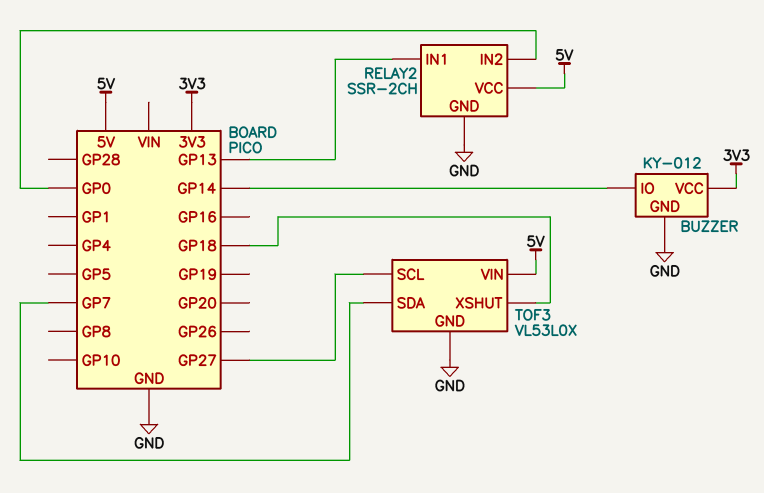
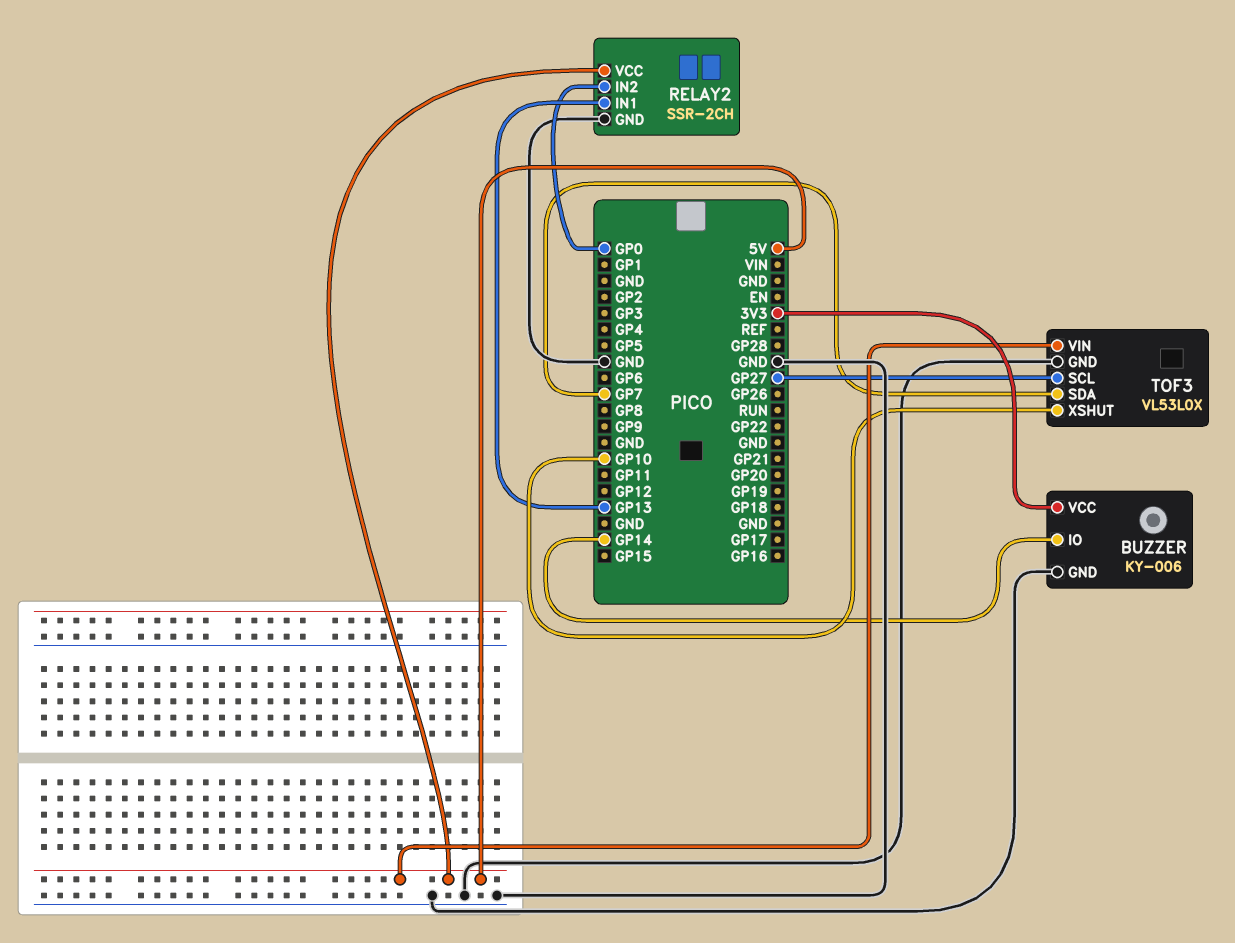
BUZZER: KY-012 -> KY-006
TOF3 pin XSHUT: GP18 -> GP10

